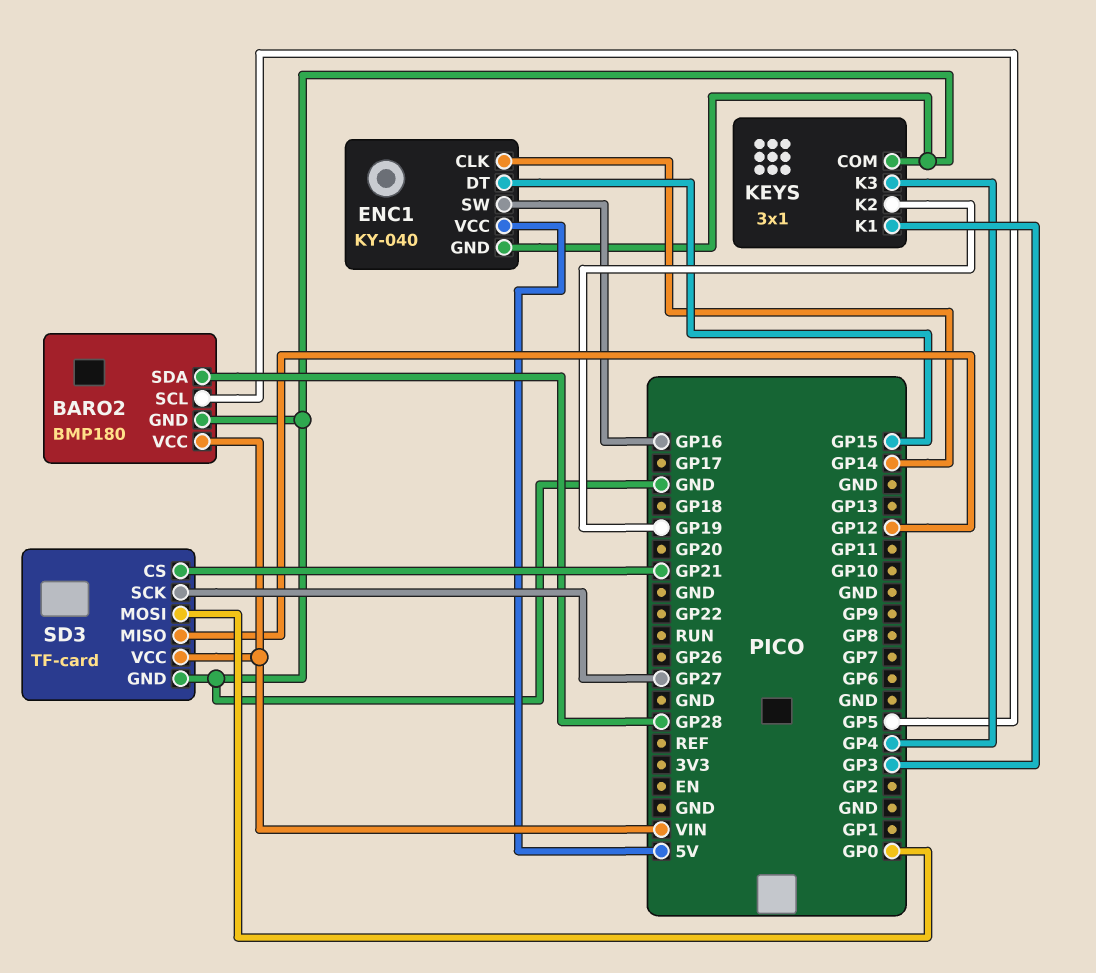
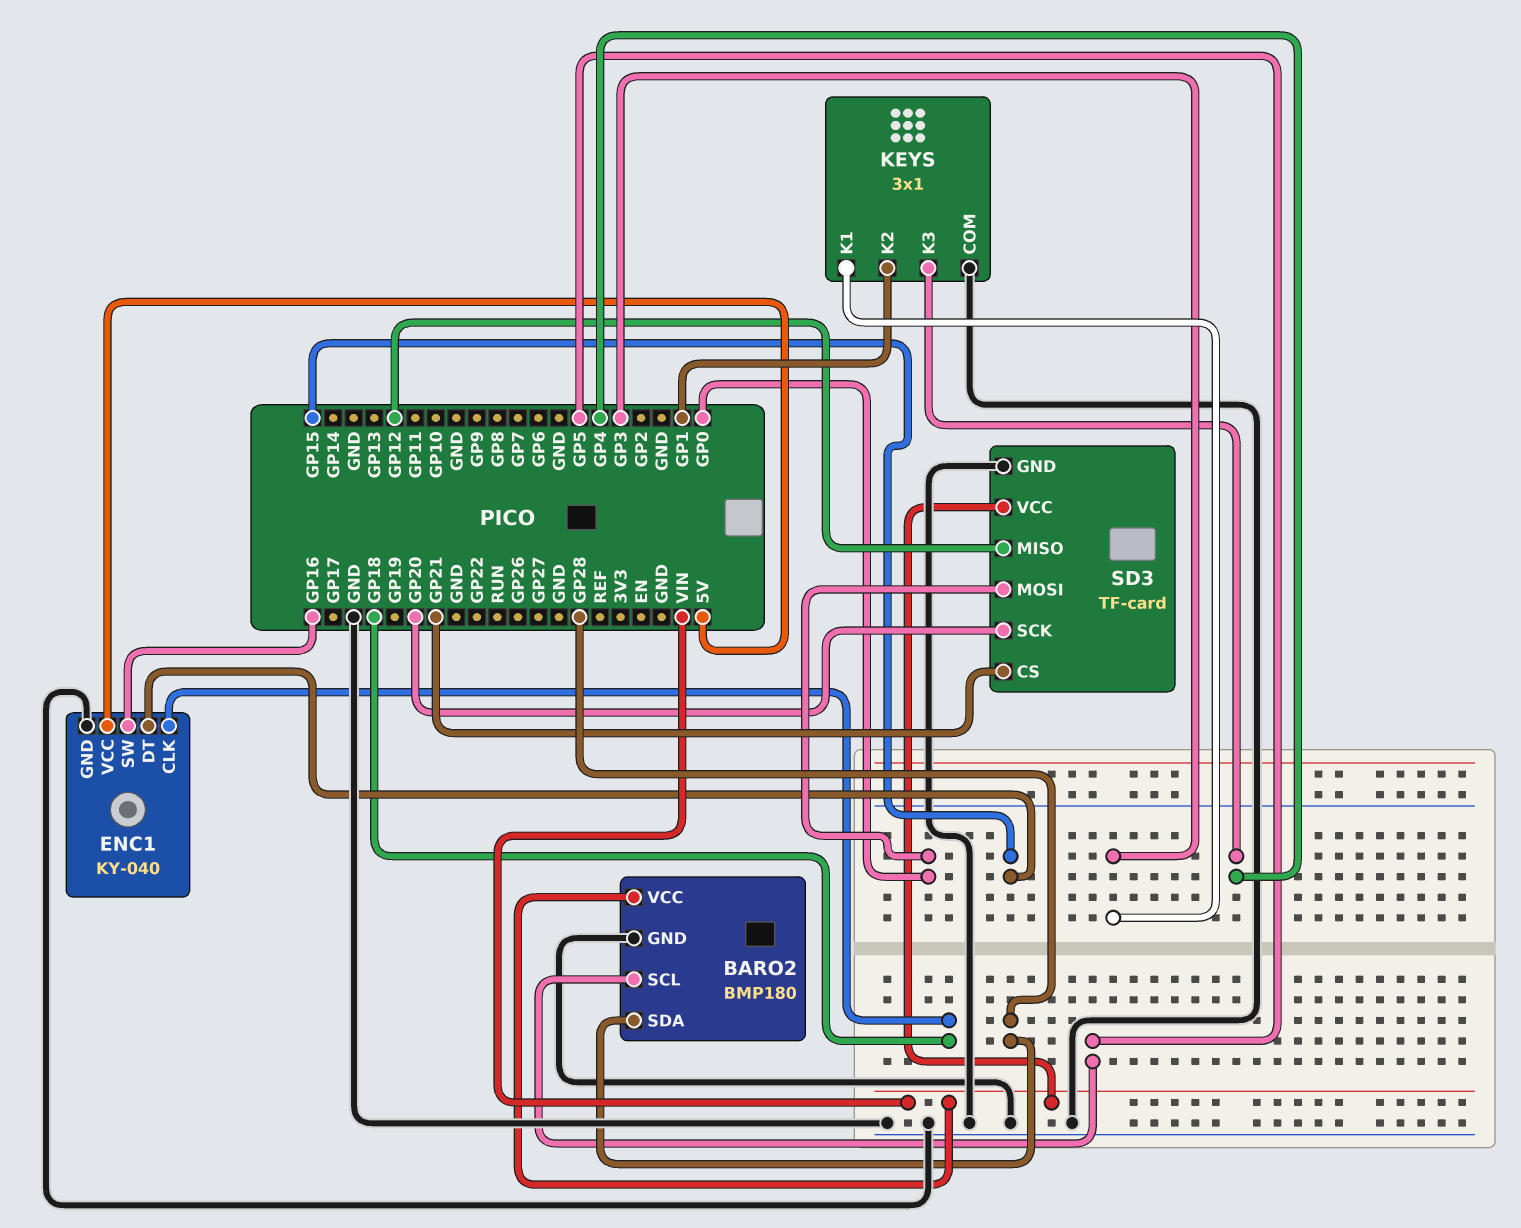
ENC1 pin CLK: GP14 -> GP18
KEYS pin K2: GP19 -> GP1
SD3 pin SCK: GP27 -> GP20

